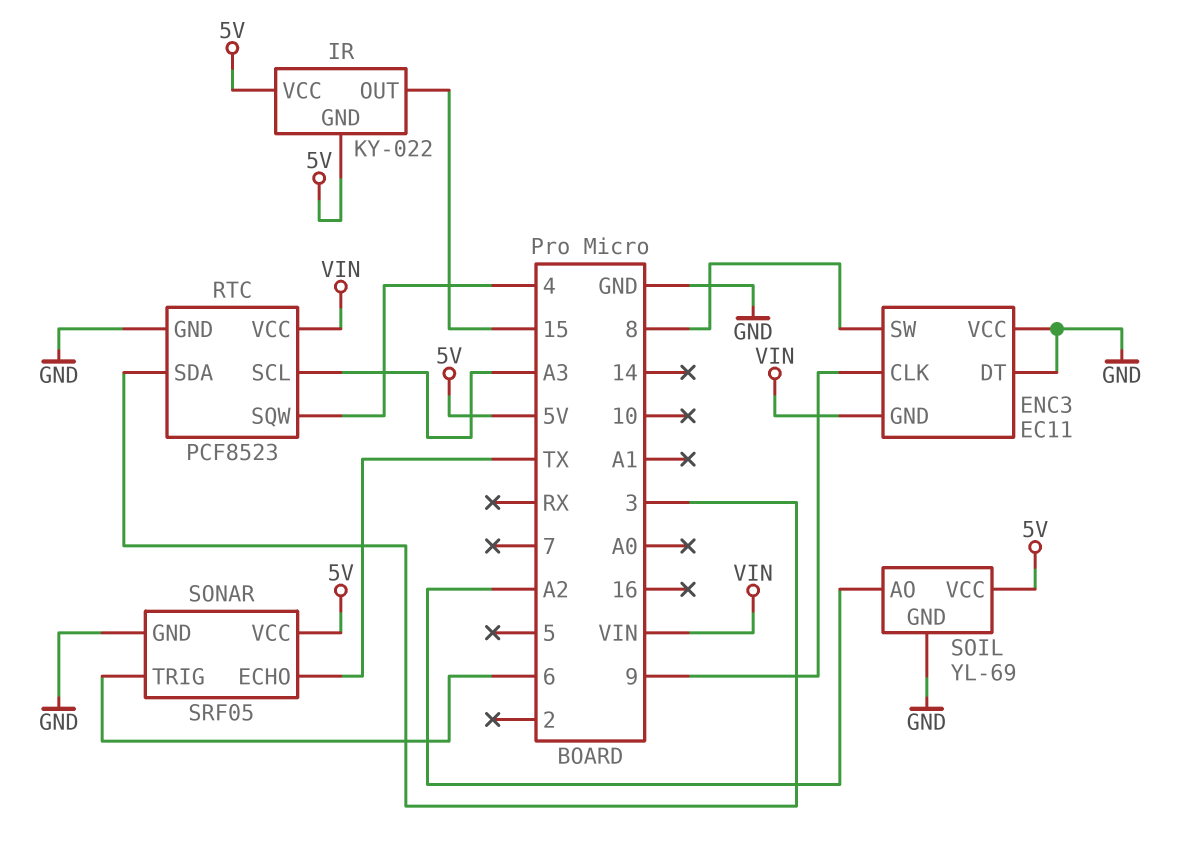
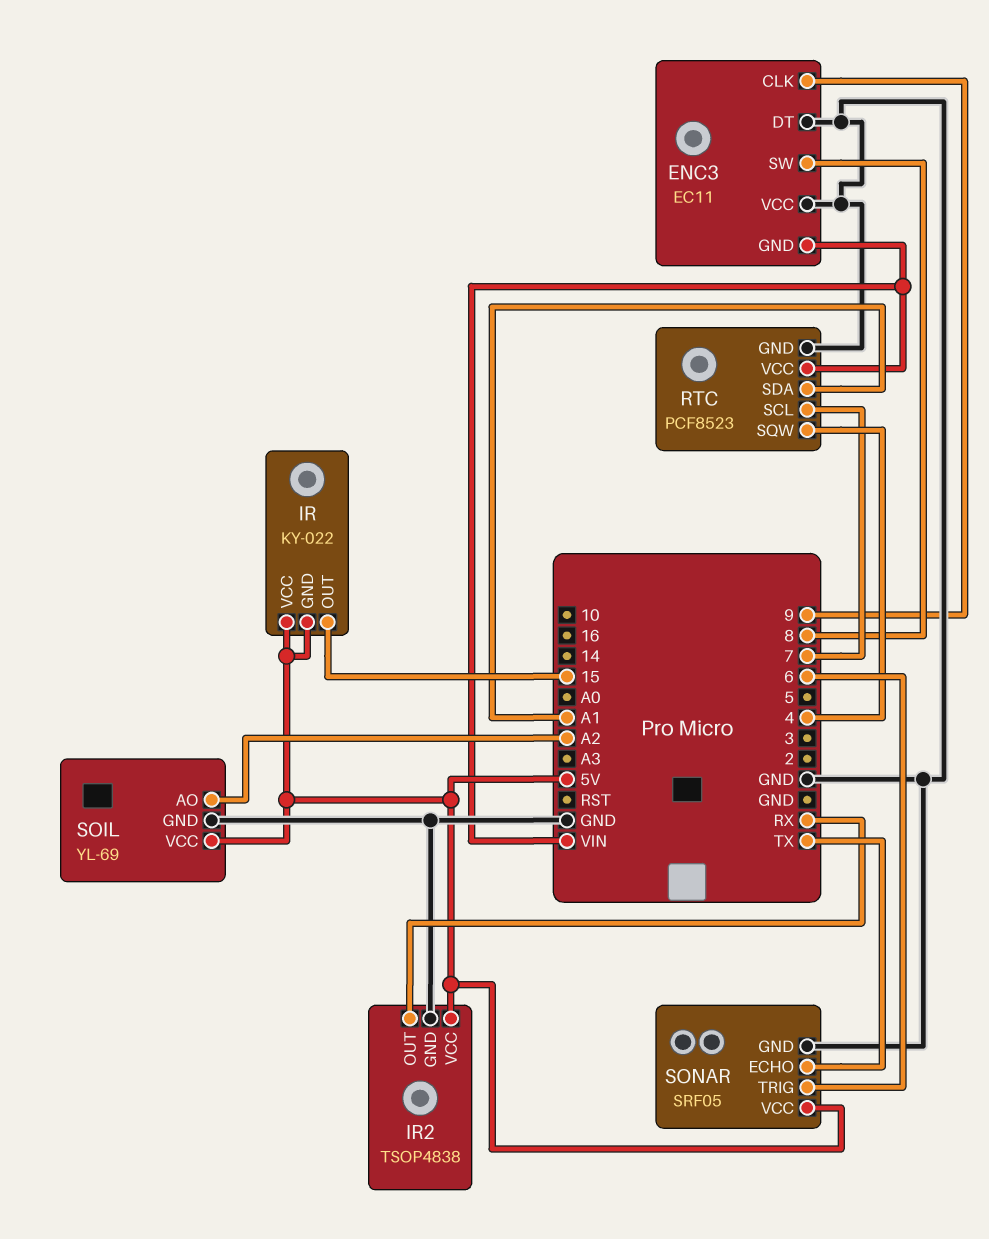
IR2: none -> TSOP4838
IR2 pin GND: none -> GND
IR2 pin OUT: none -> RX
IR2 pin VCC: none -> 5V
RTC pin SCL: A3 -> 7
RTC pin SDA: 3 -> A1

